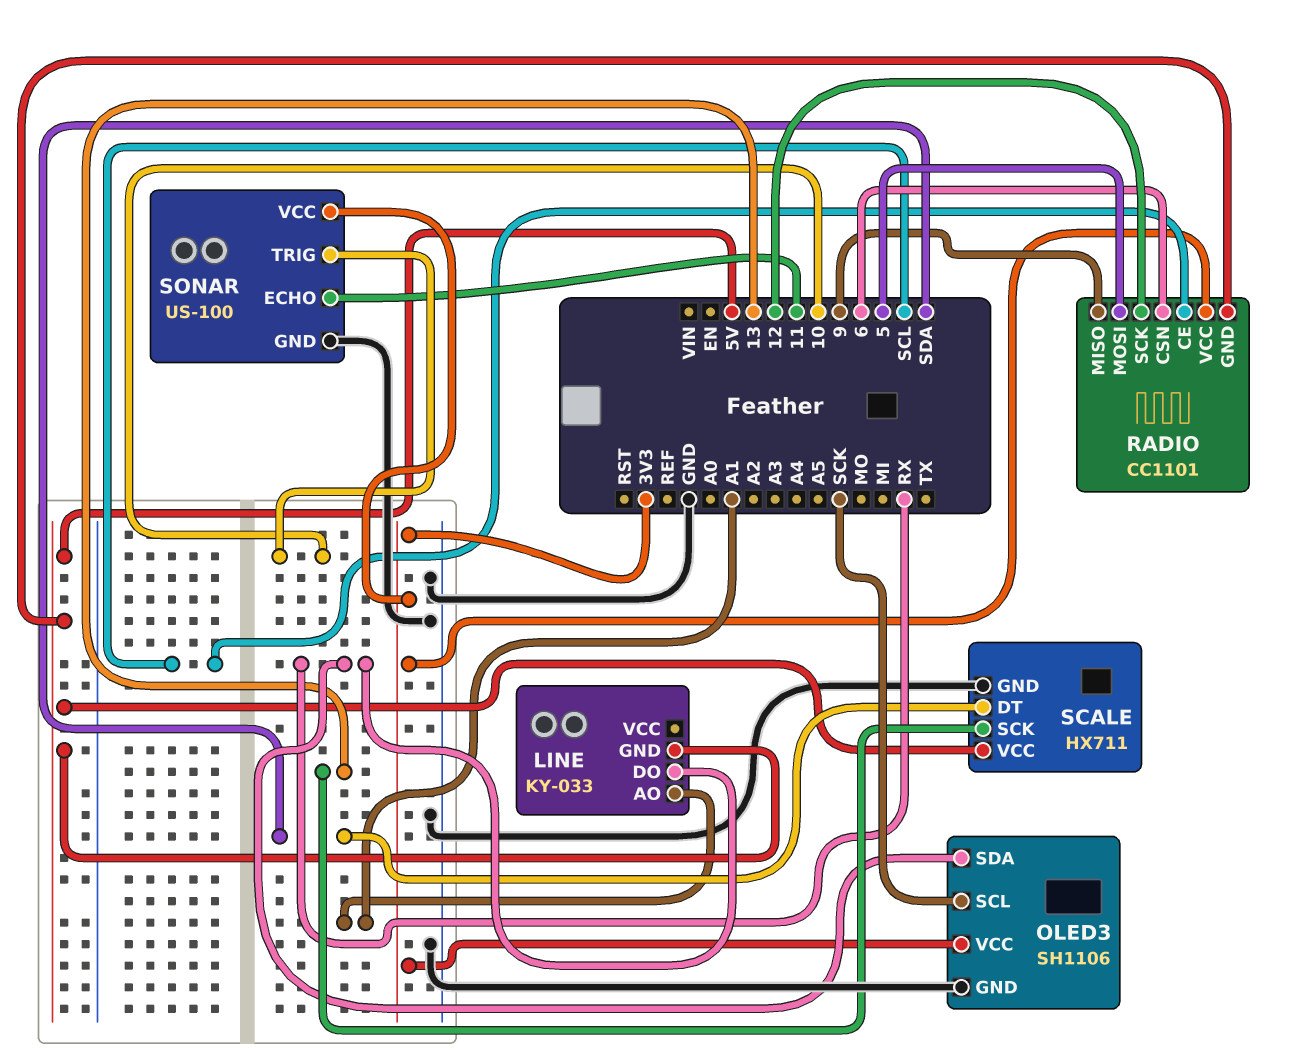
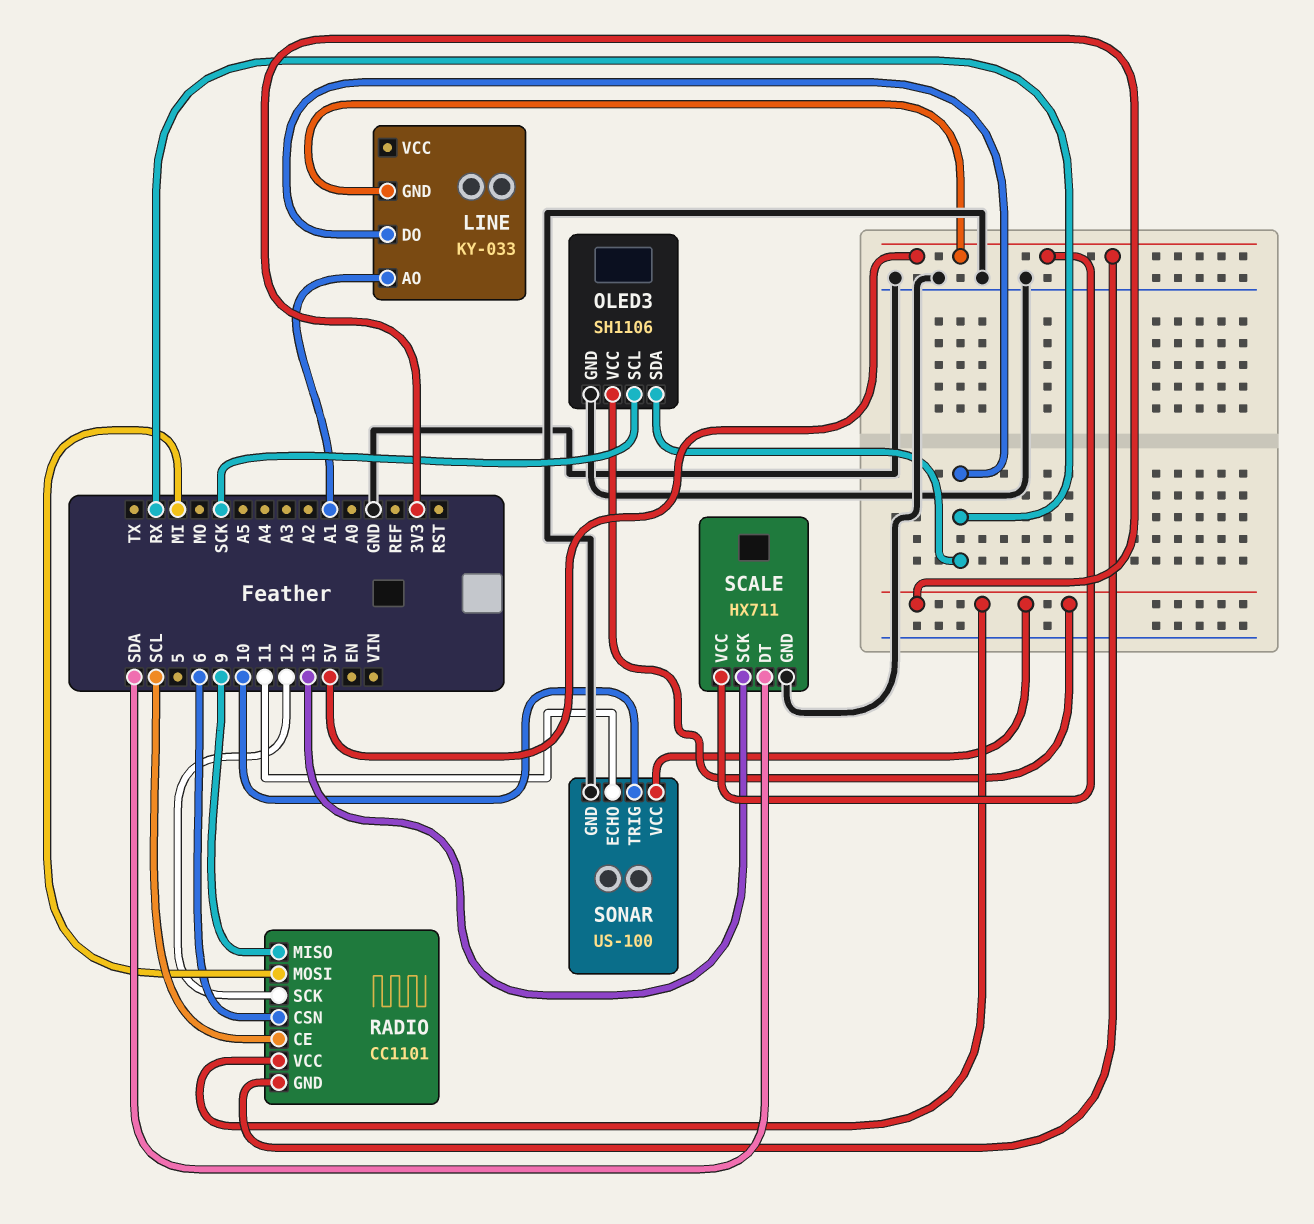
RADIO pin MOSI: 5 -> MI

